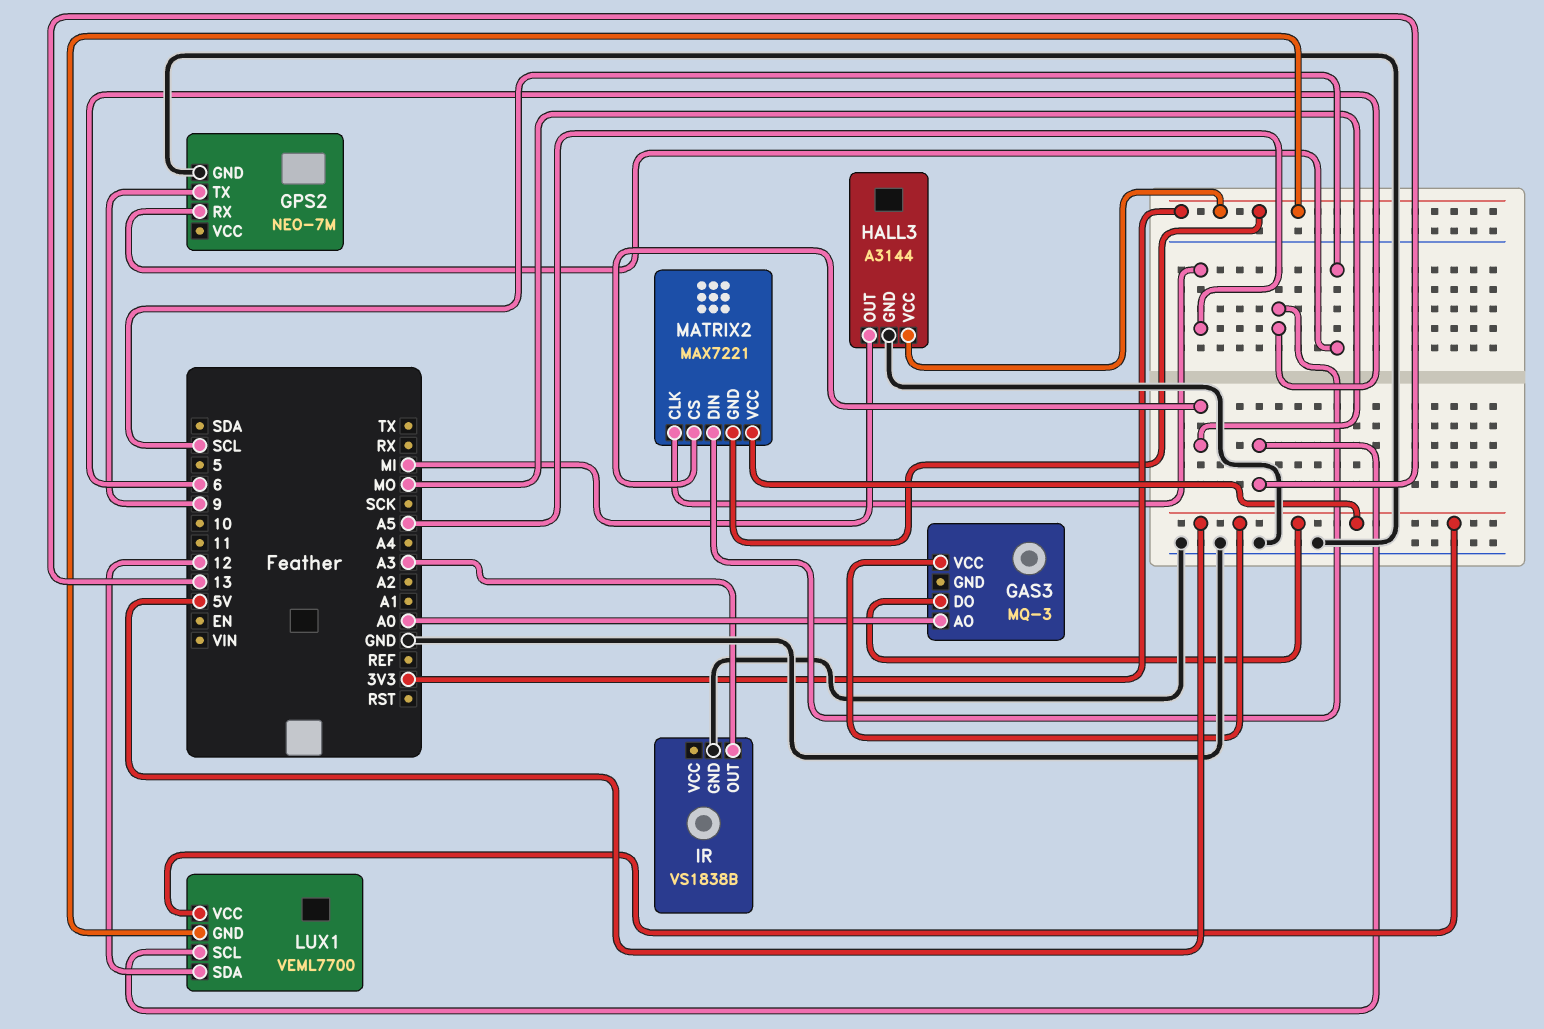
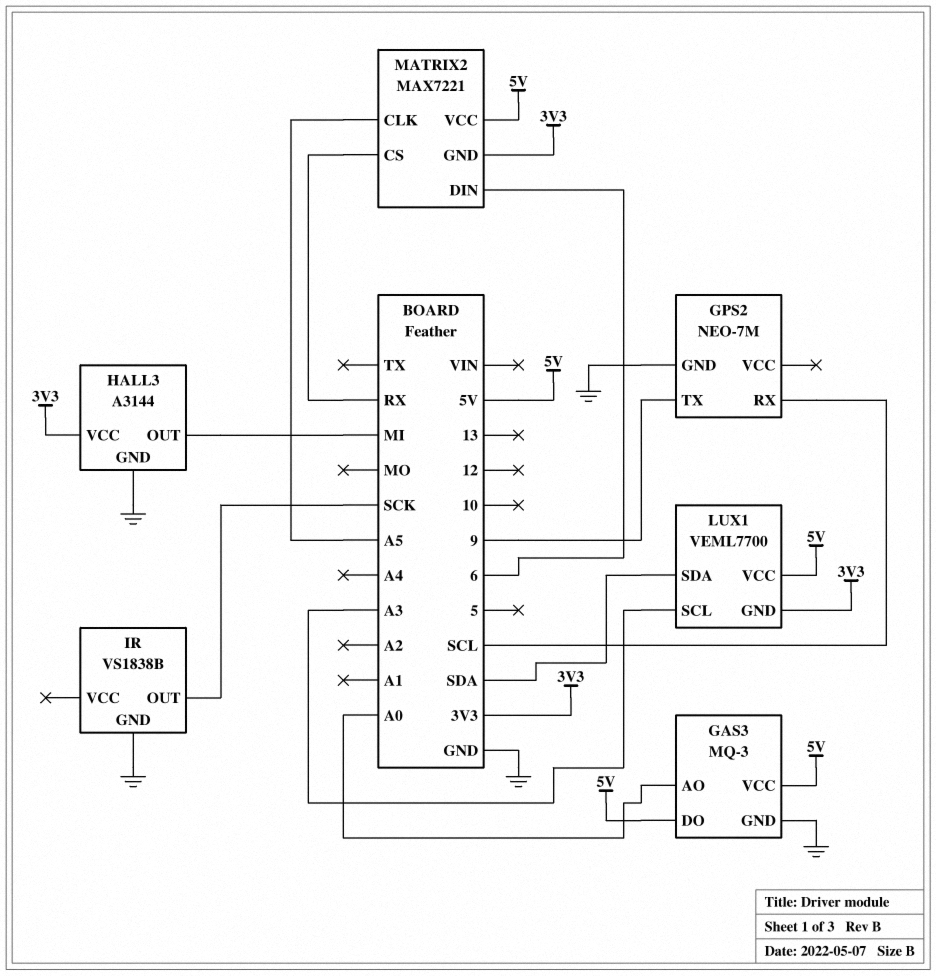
GAS3 pin GND: none -> GND
IR pin OUT: A3 -> SCK
LUX1 pin SCL: 13 -> A3
LUX1 pin SDA: 12 -> SDA
MATRIX2 pin CS: MO -> RX

